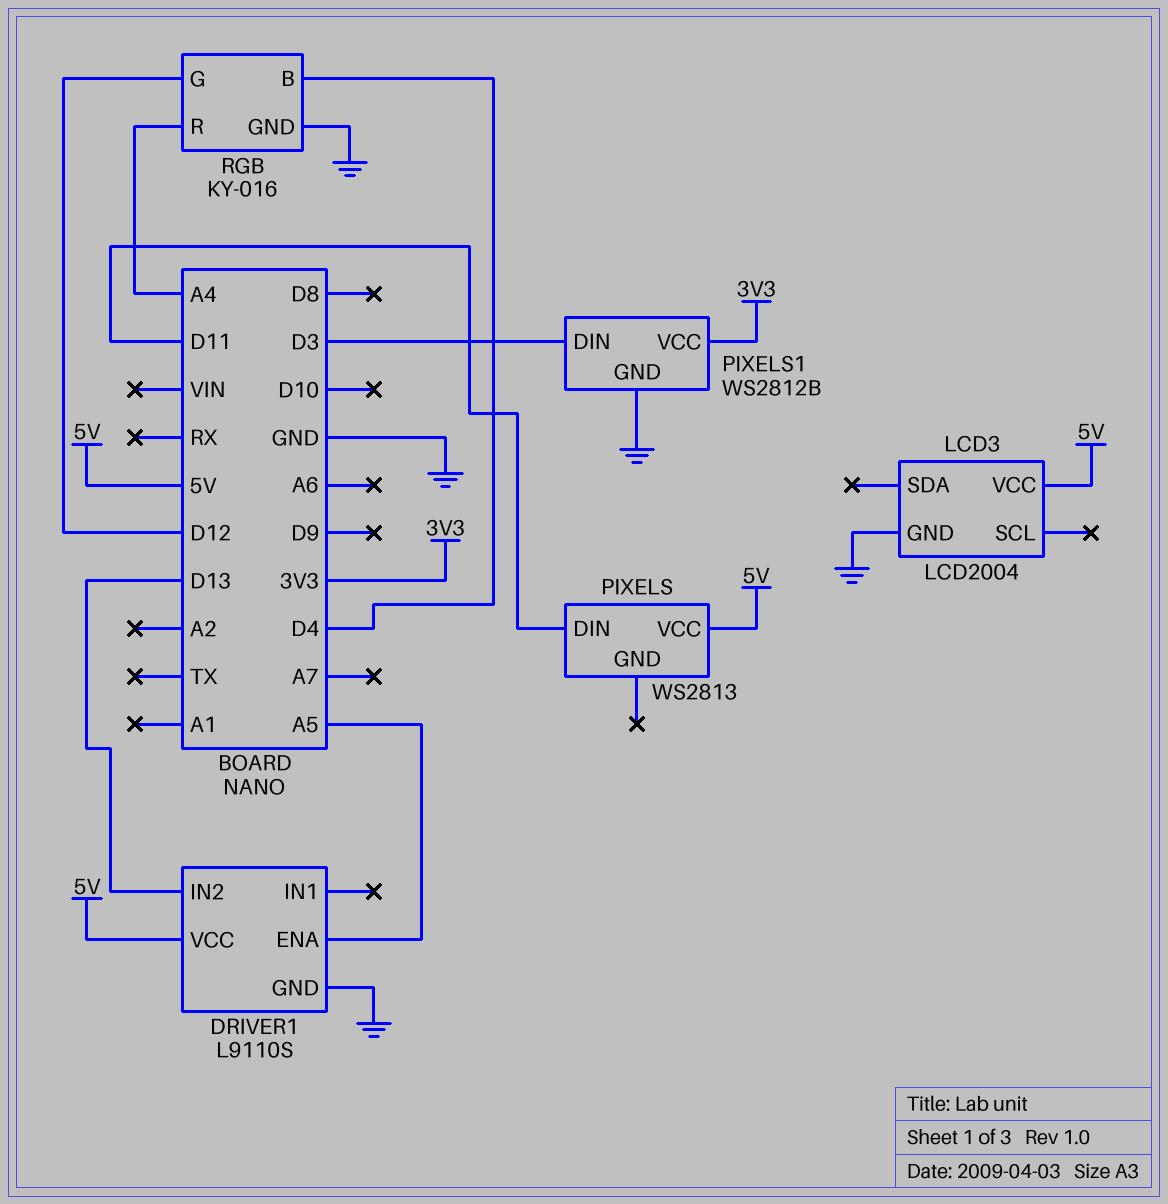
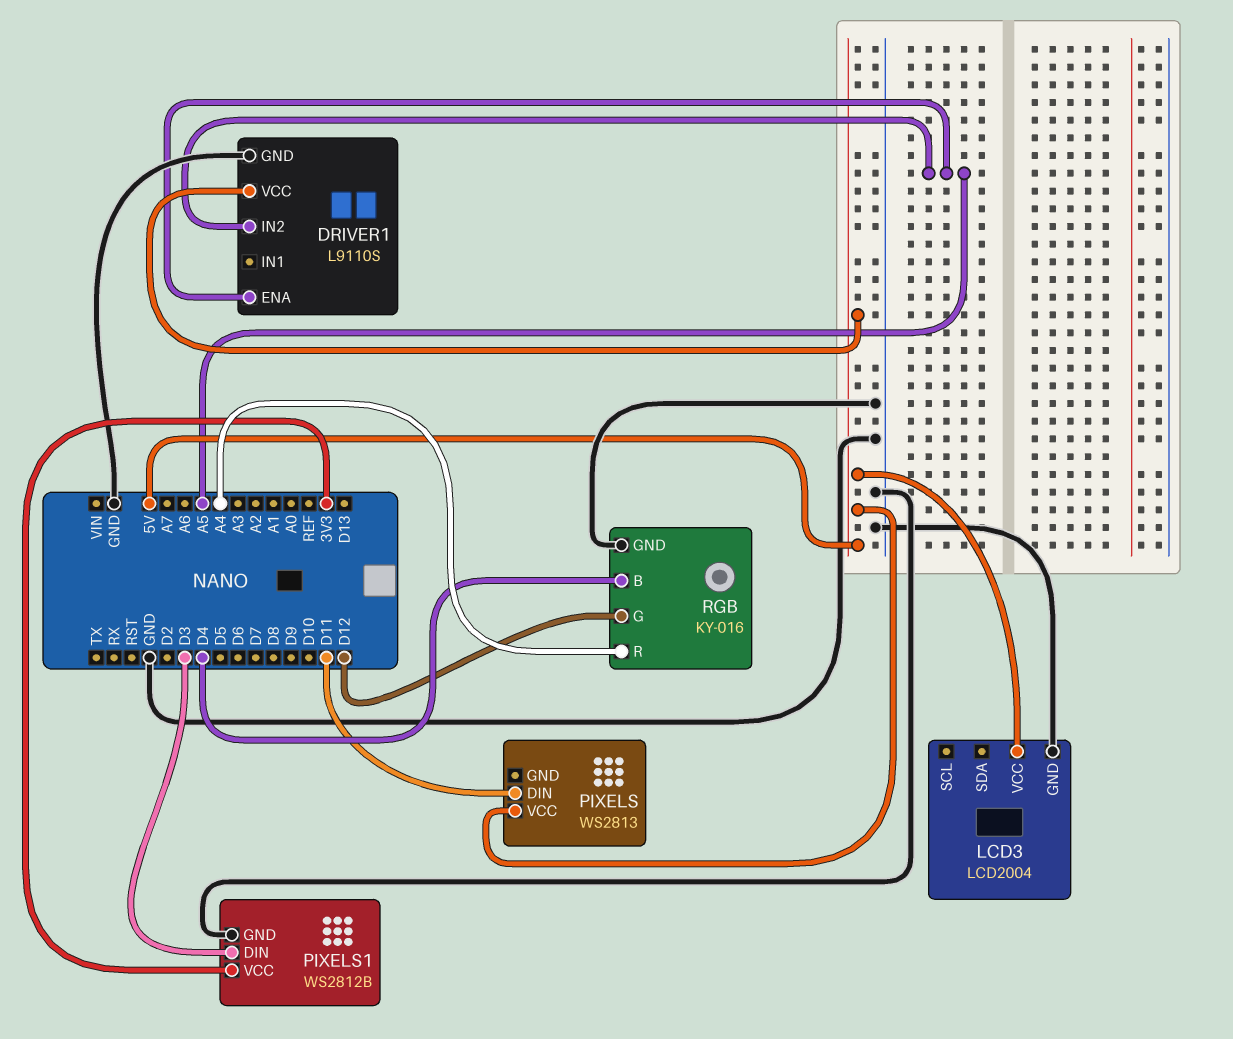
DRIVER1 pin IN2: D13 -> A5

